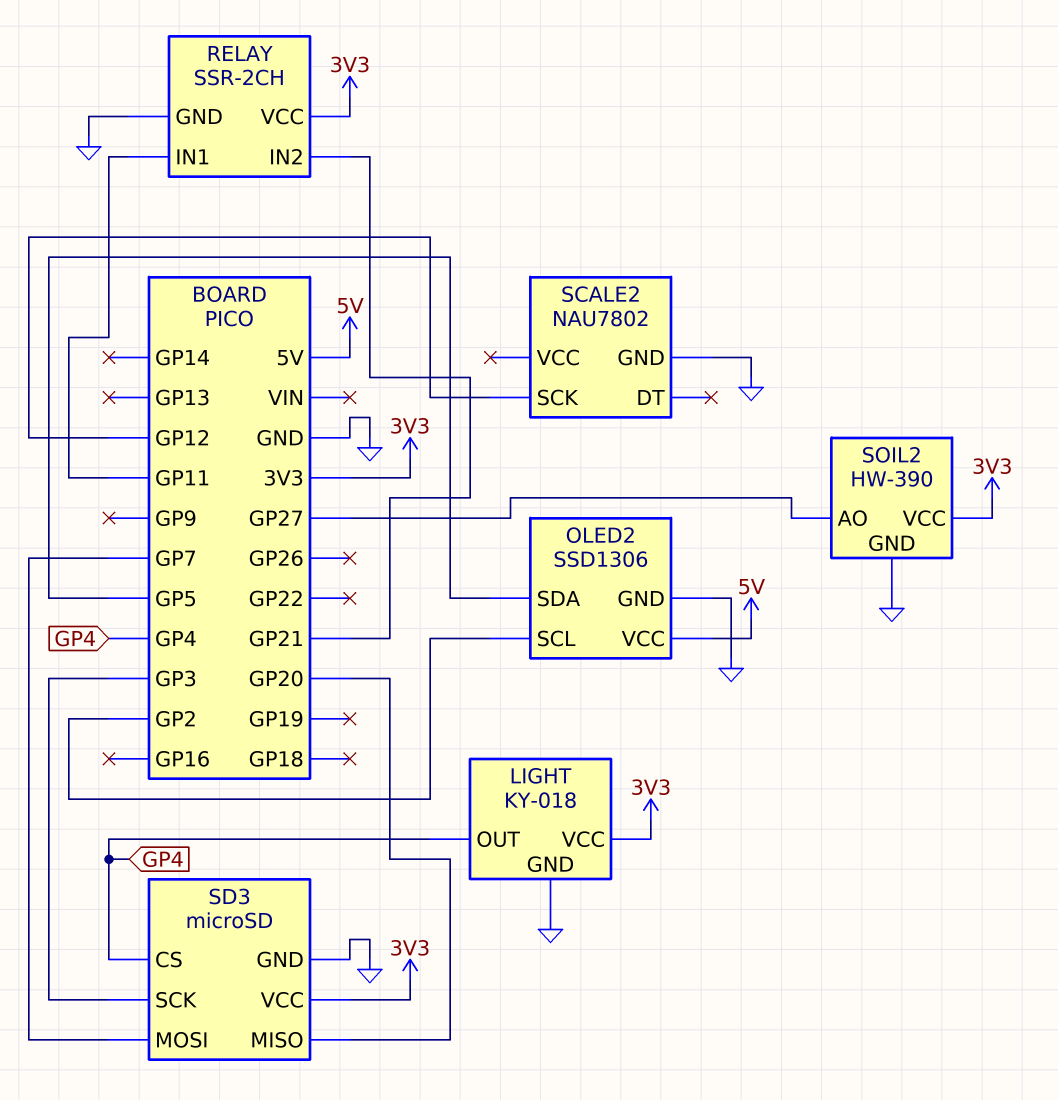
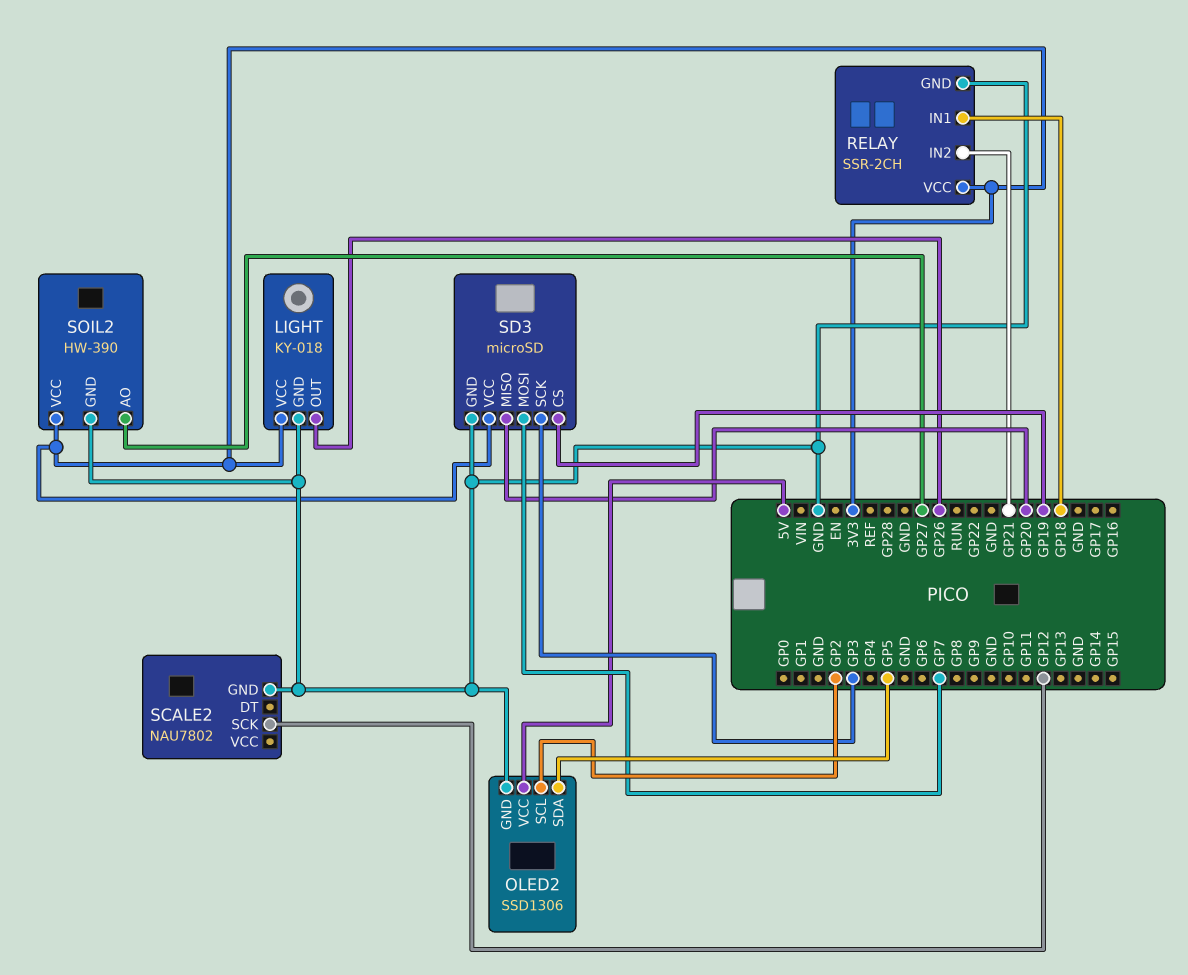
LIGHT pin OUT: GP4 -> GP26
RELAY pin IN1: GP11 -> GP18
SD3 pin CS: GP4 -> GP19

